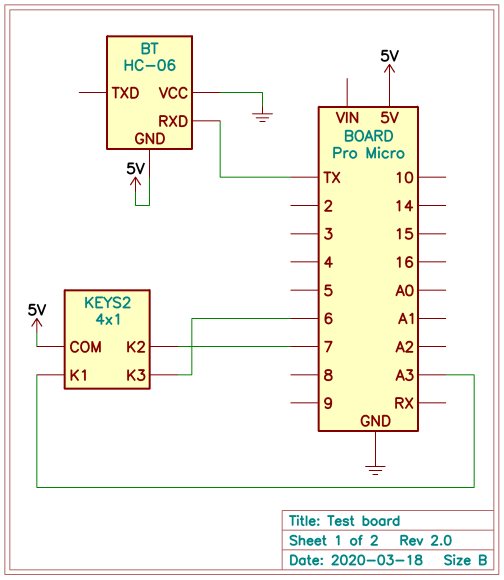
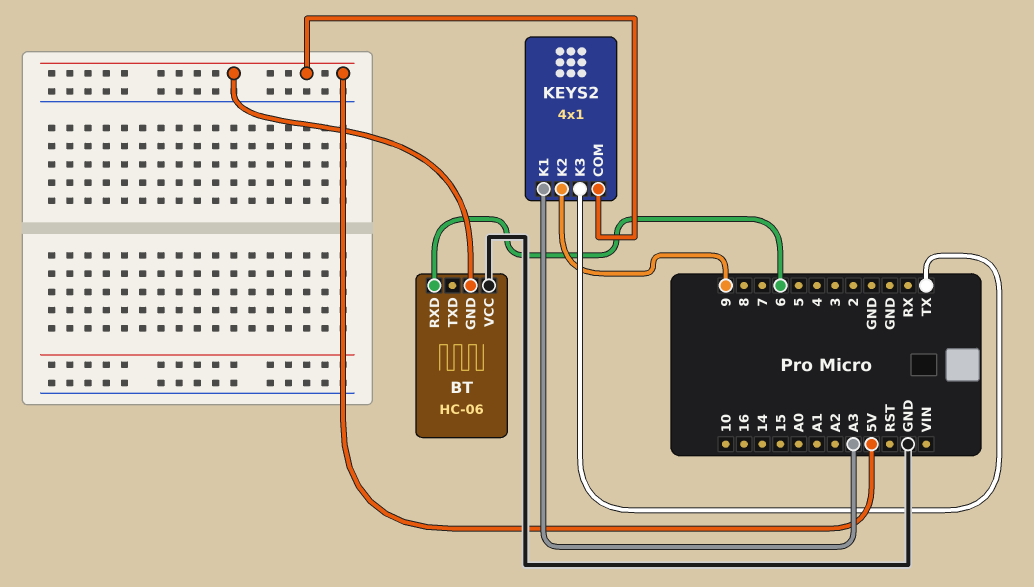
BT pin RXD: TX -> 6
KEYS2 pin K2: 7 -> 9
KEYS2 pin K3: 6 -> TX

